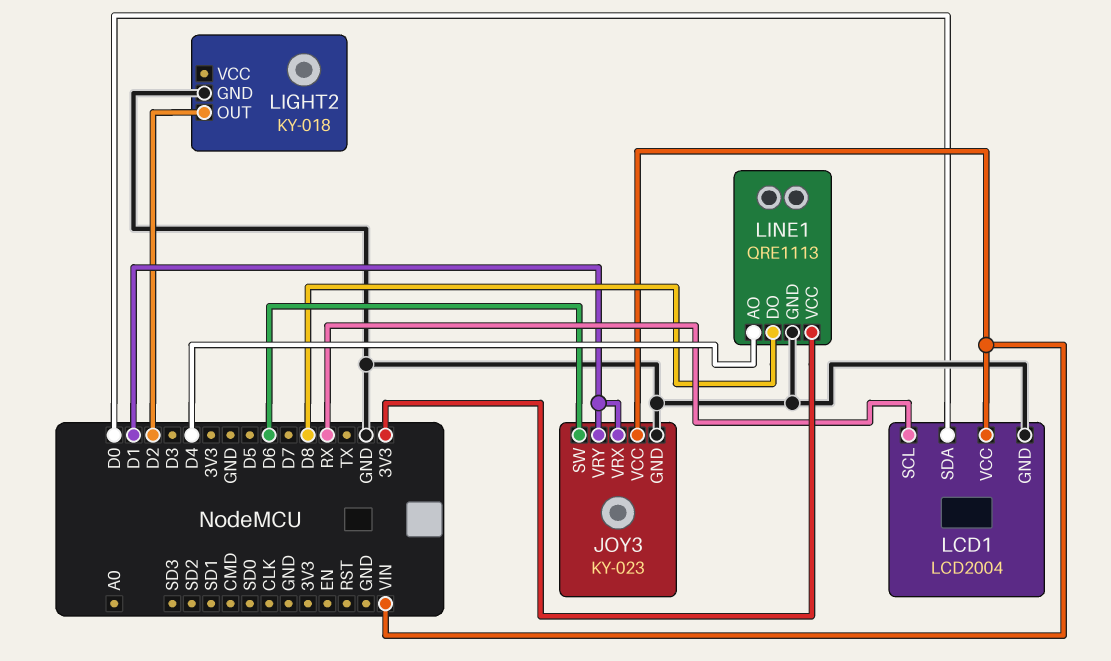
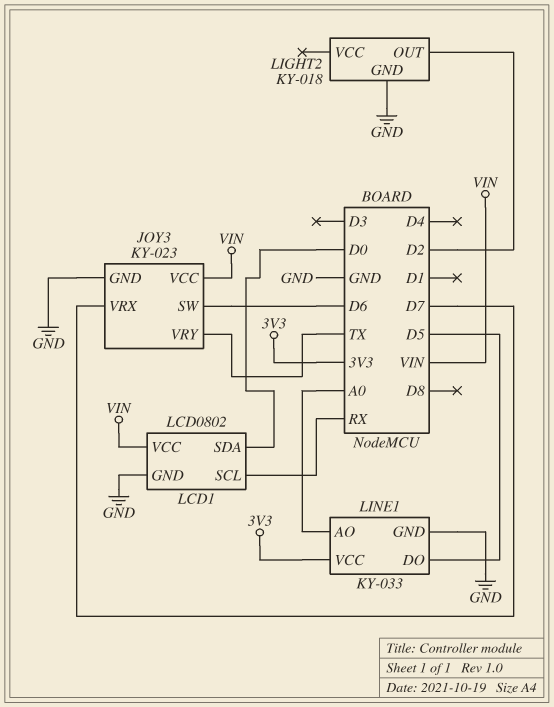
JOY3 pin VRX: D1 -> D7
JOY3 pin VRY: D1 -> TX
LCD1: LCD2004 -> LCD0802
LINE1: QRE1113 -> KY-033
LINE1 pin AO: D4 -> A0
LINE1 pin DO: D8 -> D5

